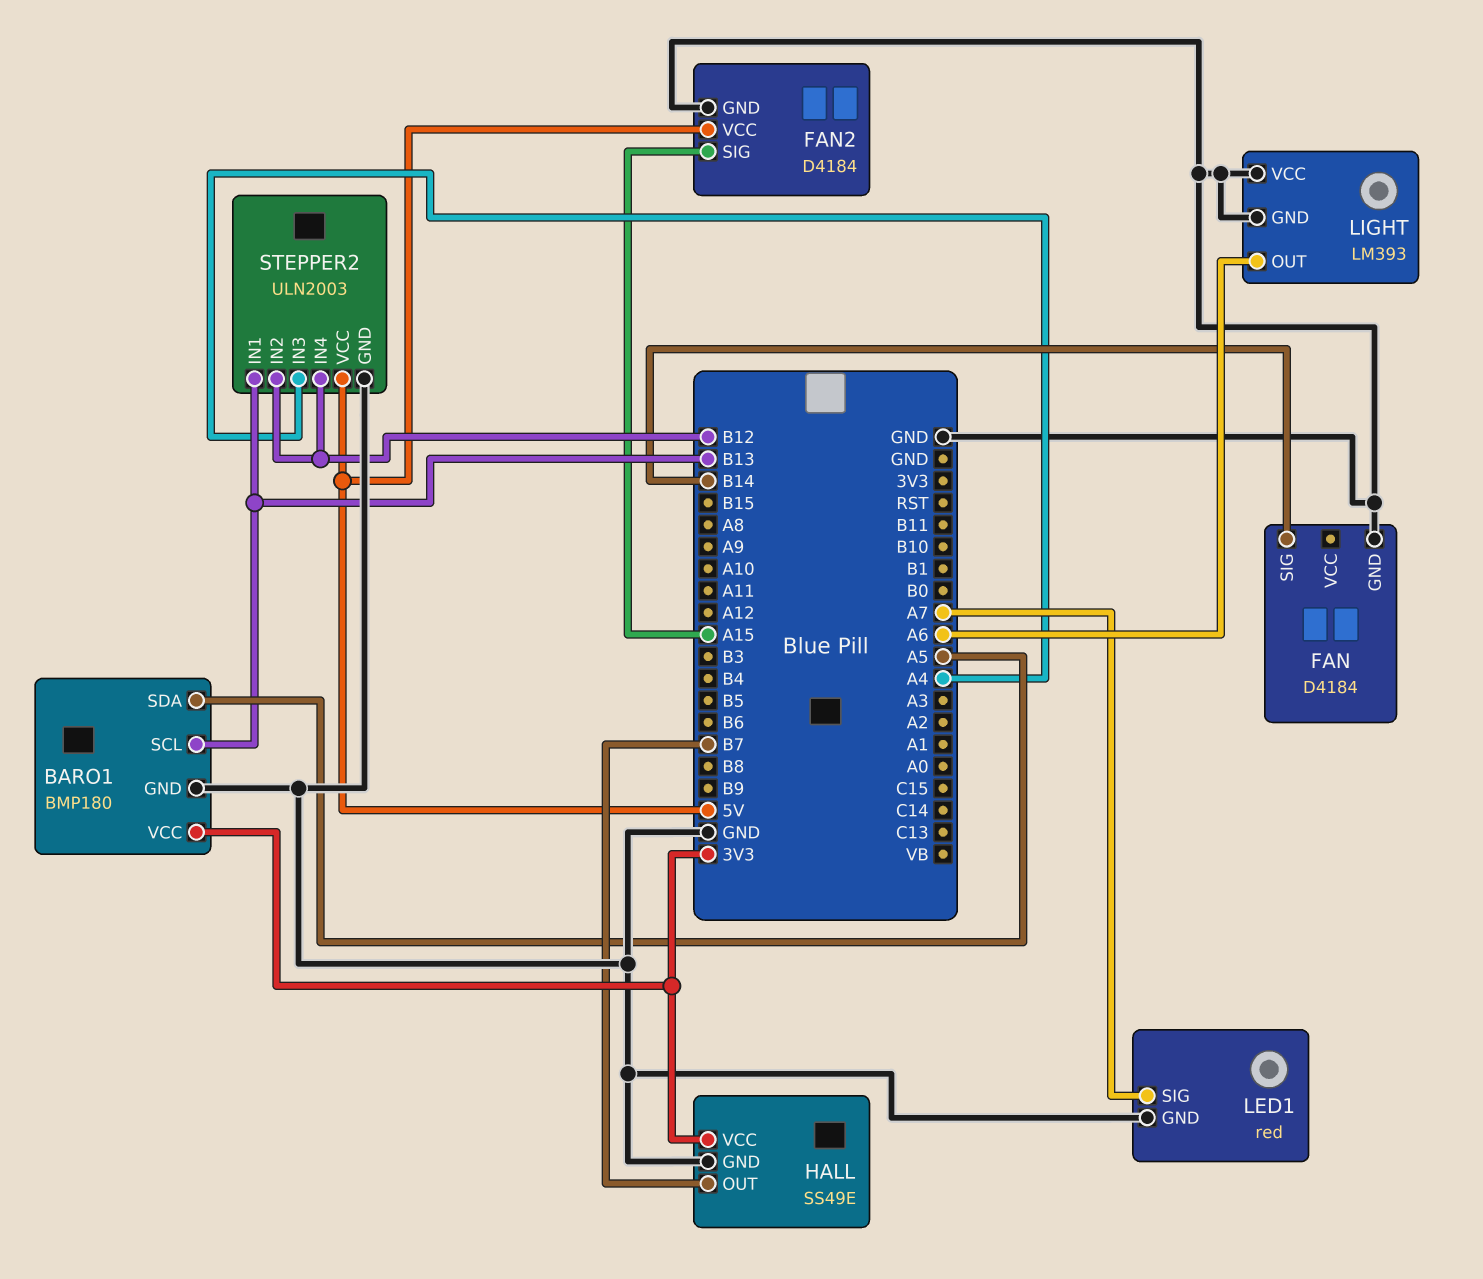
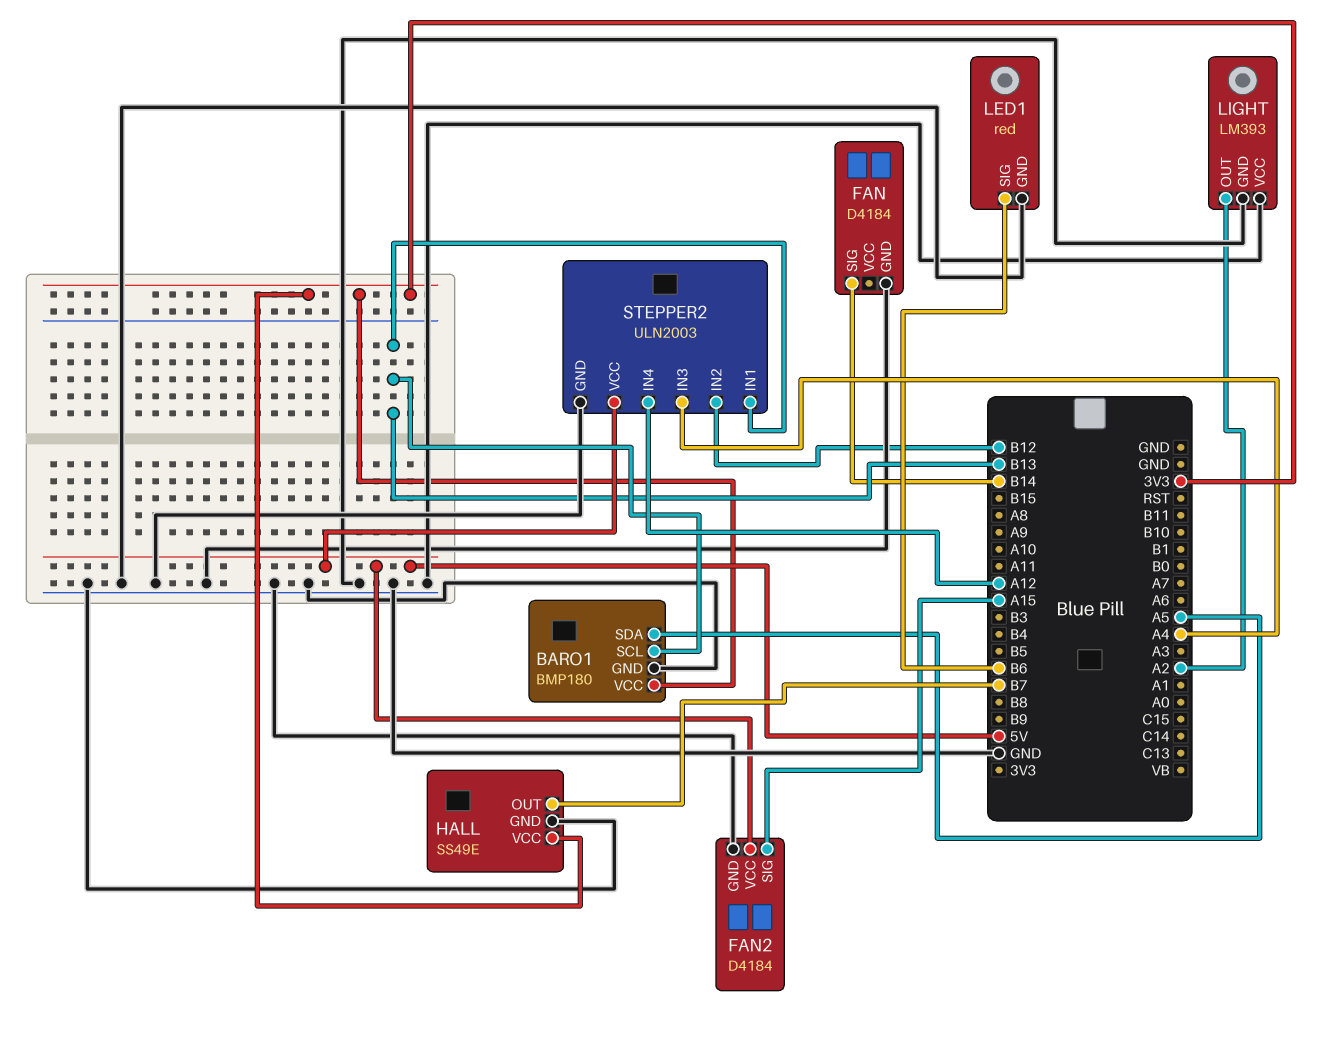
LED1 pin SIG: A7 -> B6
LIGHT pin OUT: A6 -> A2
STEPPER2 pin IN4: B12 -> A12

